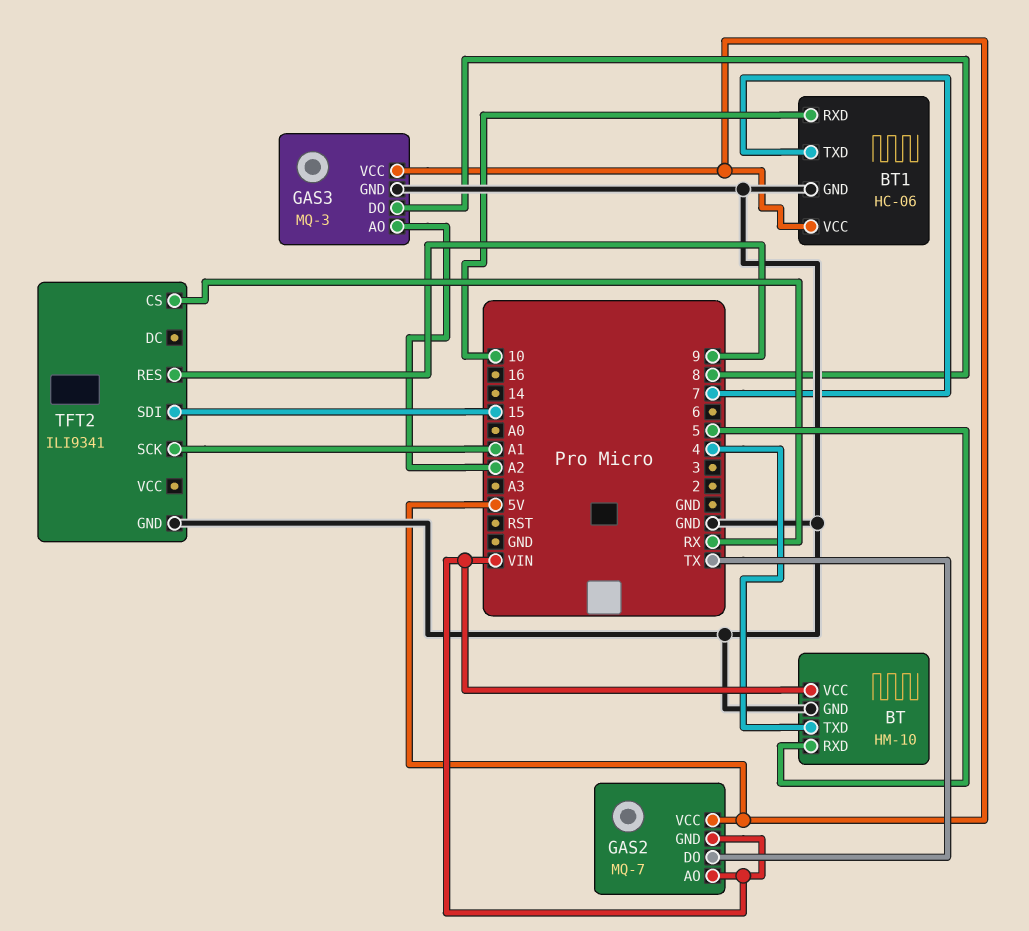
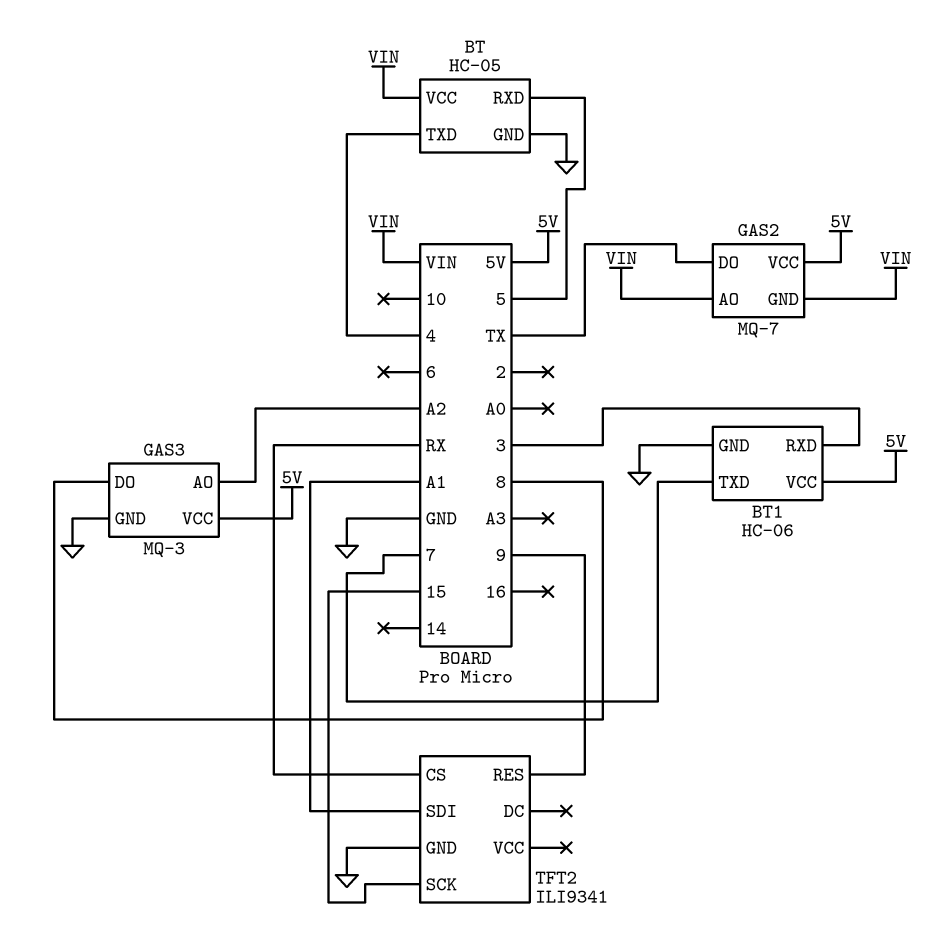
BT: HM-10 -> HC-05
BT1 pin RXD: 10 -> 3
TFT2 pin SCK: A1 -> 15
TFT2 pin SDI: 15 -> A1

